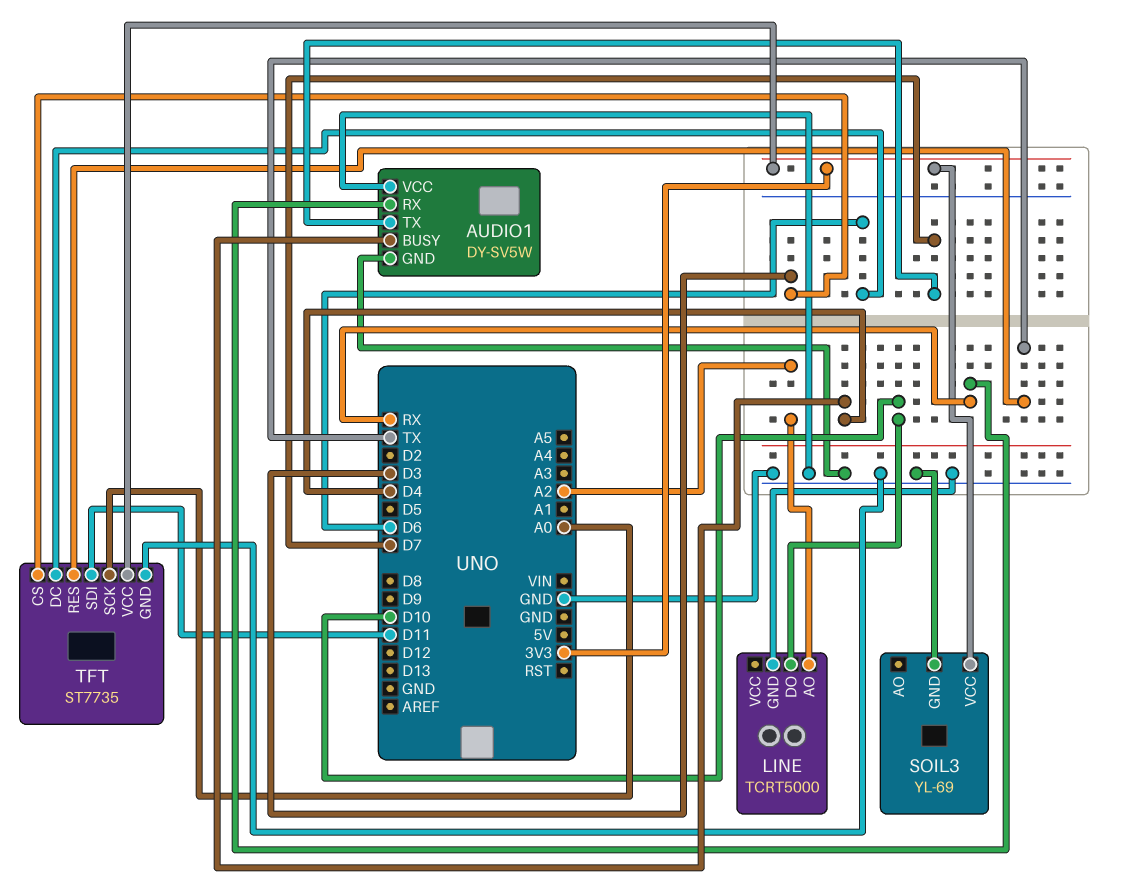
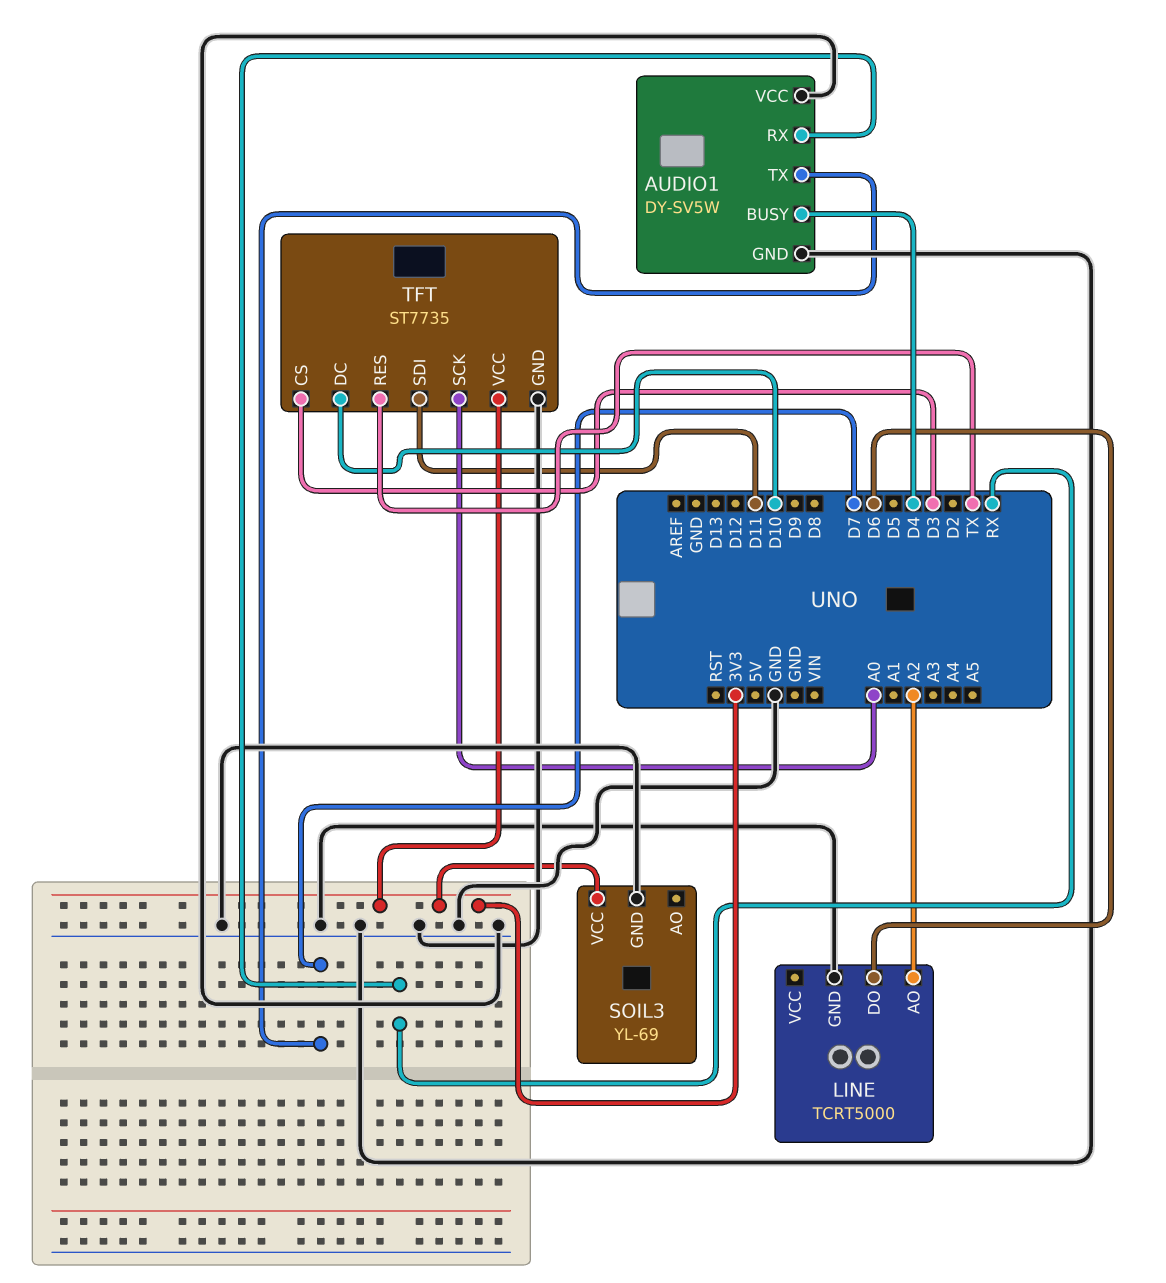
LINE pin DO: D10 -> D6
TFT pin DC: D6 -> D10

